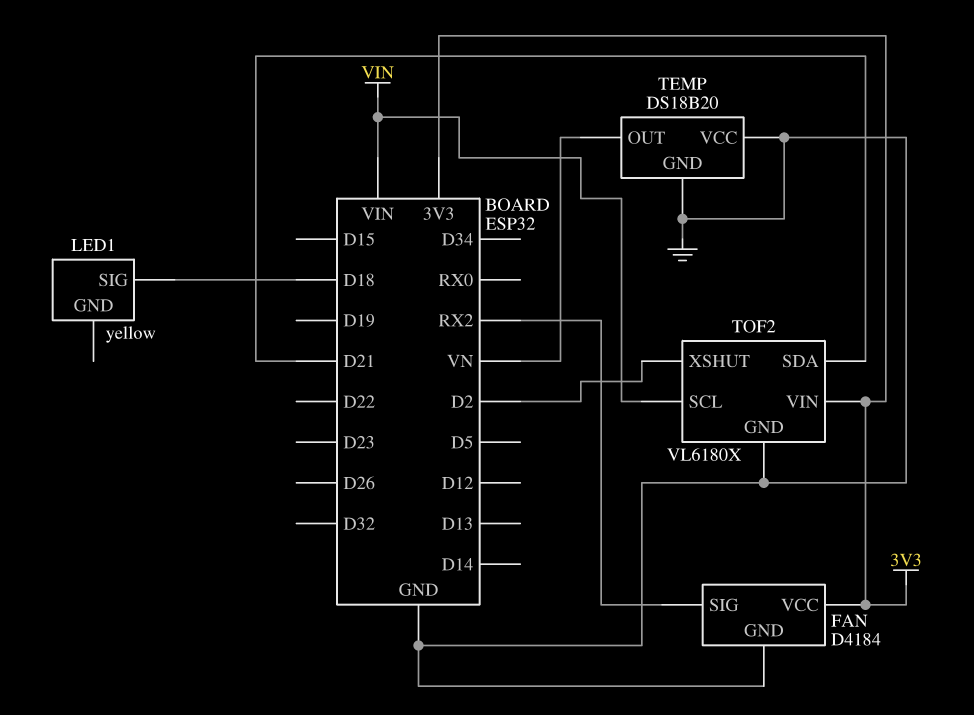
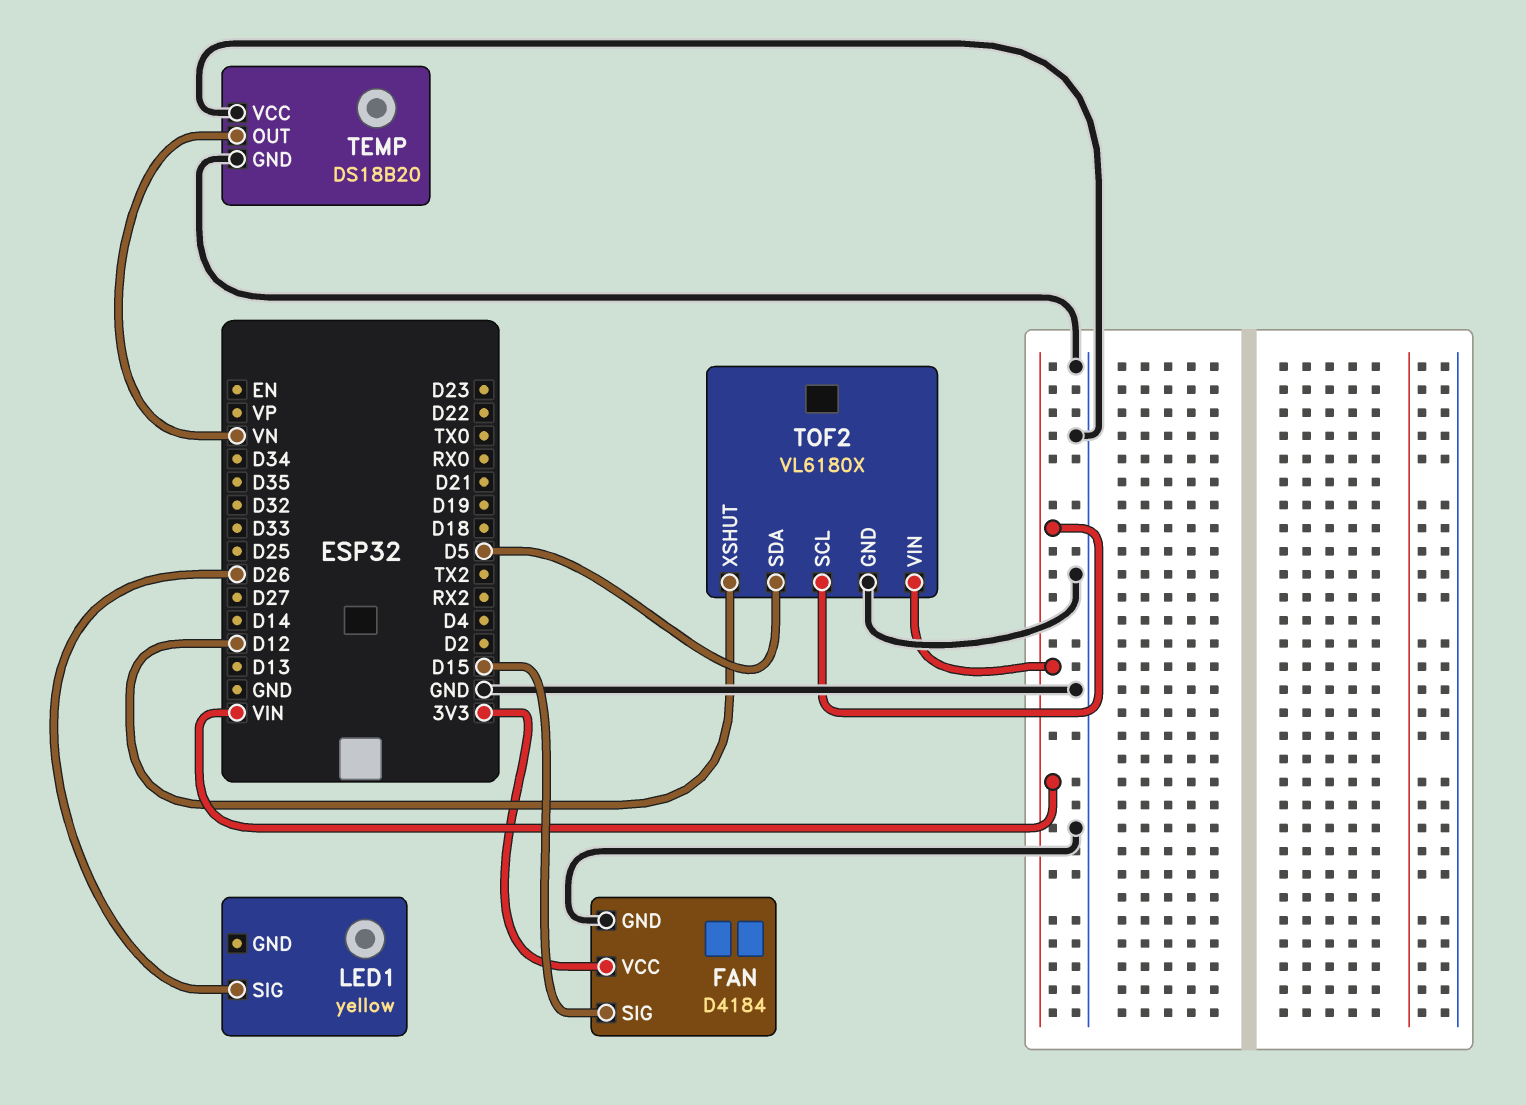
FAN pin SIG: RX2 -> D15
LED1 pin SIG: D18 -> D26
TOF2 pin SDA: D21 -> D5
TOF2 pin VIN: 3V3 -> VIN
TOF2 pin XSHUT: D2 -> D12

